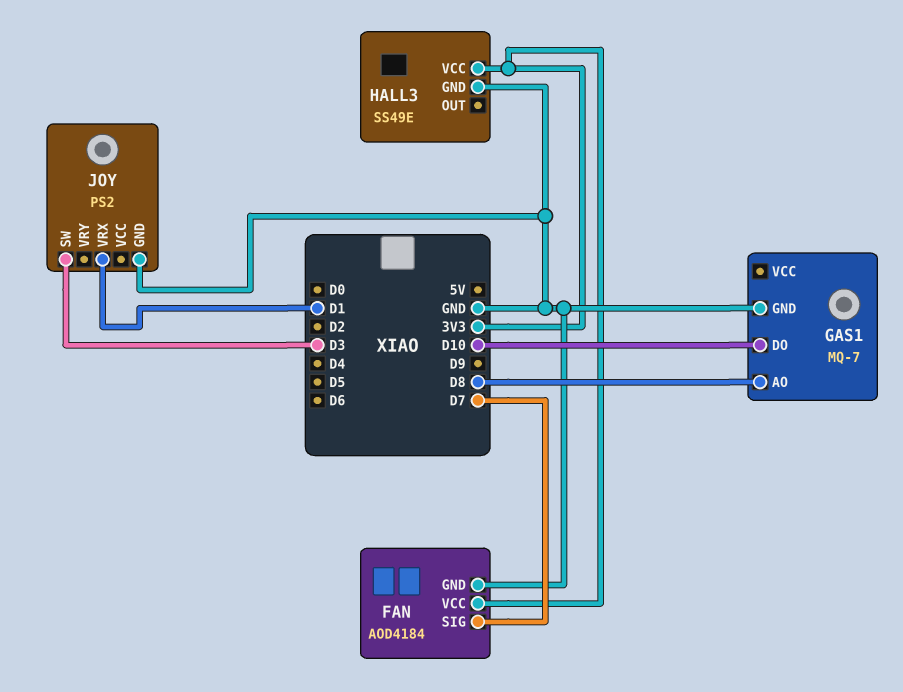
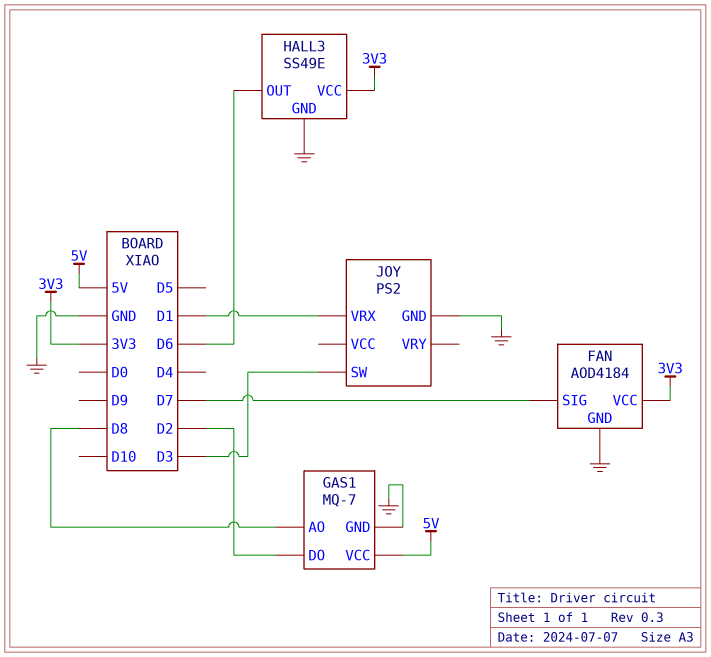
GAS1 pin DO: D10 -> D2
GAS1 pin VCC: none -> 5V
HALL3 pin OUT: none -> D6

